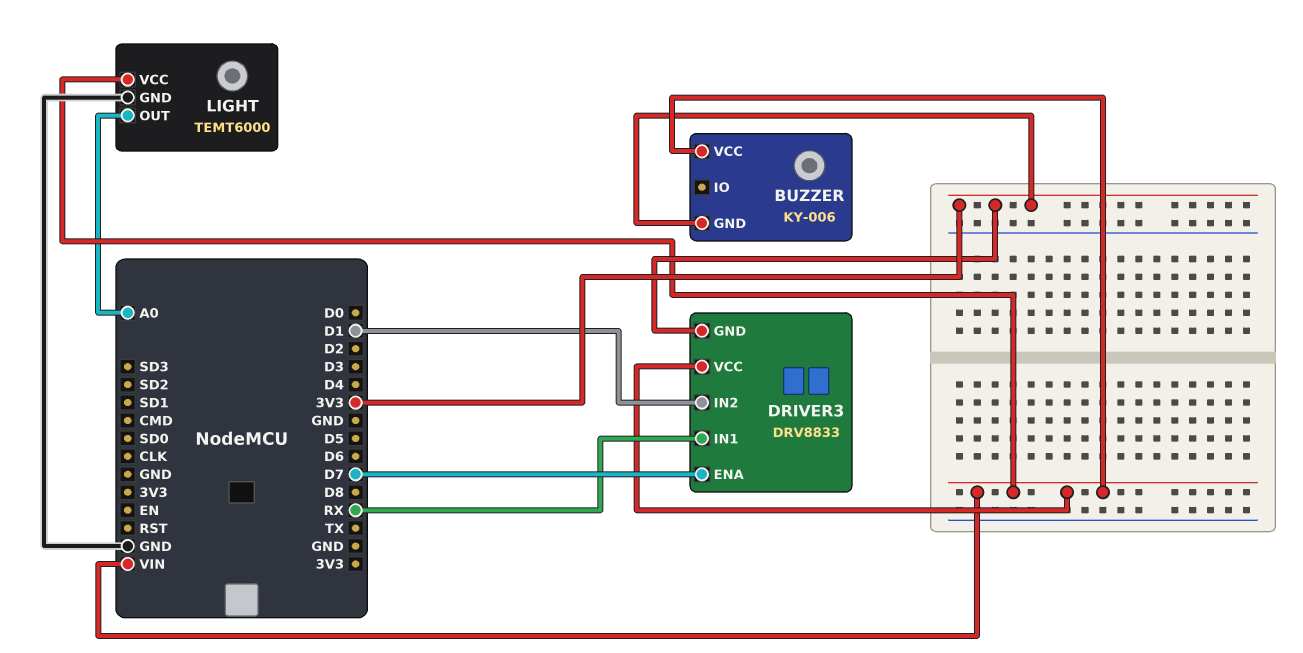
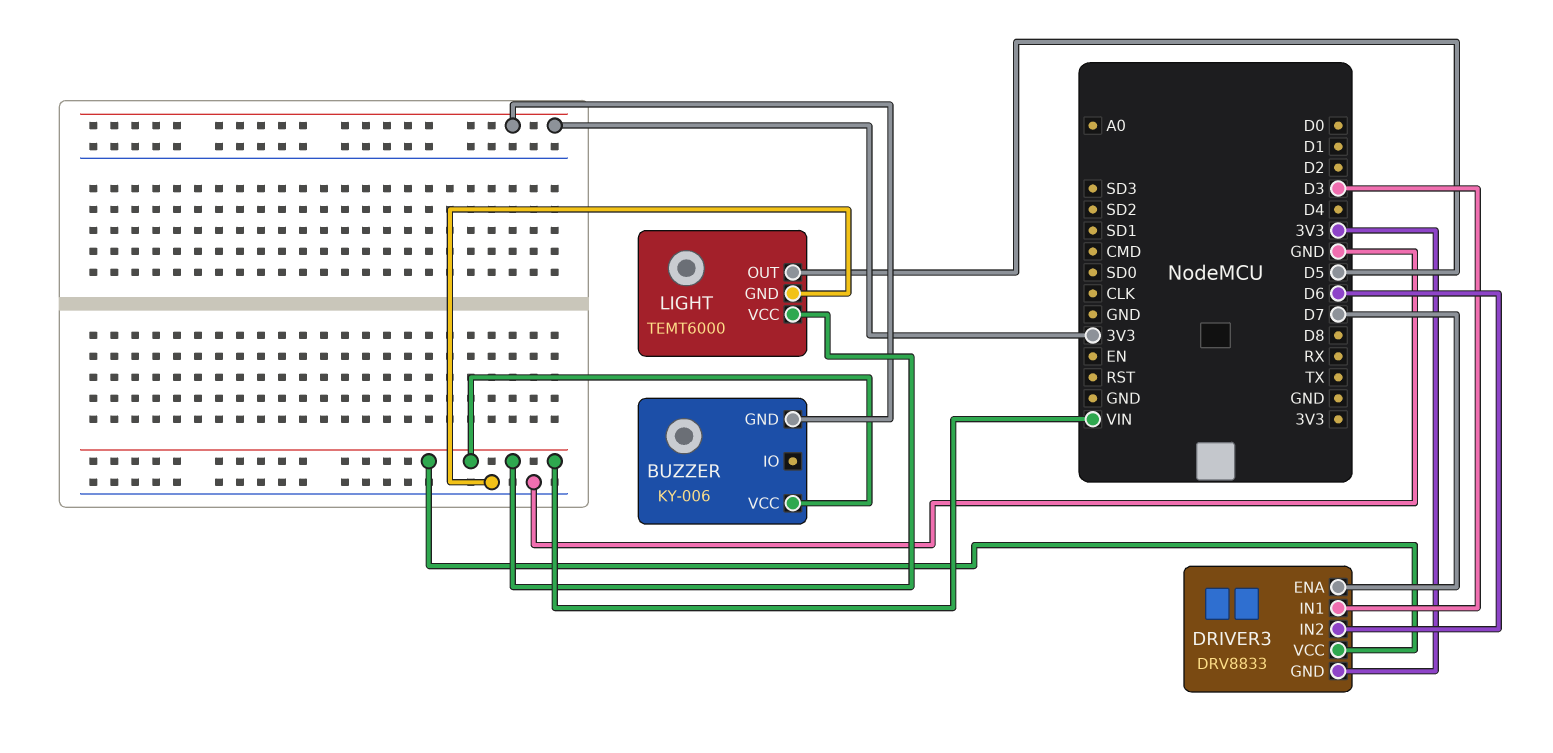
DRIVER3 pin IN1: RX -> D3
DRIVER3 pin IN2: D1 -> D6
LIGHT pin OUT: A0 -> D5

